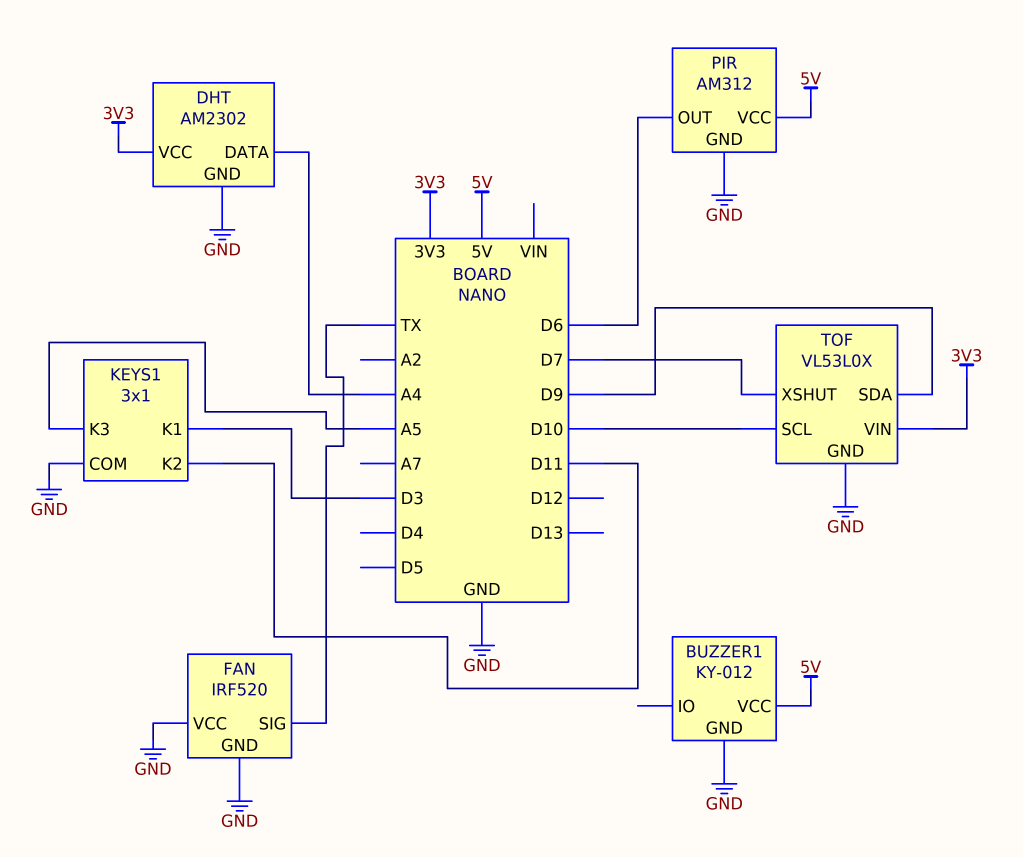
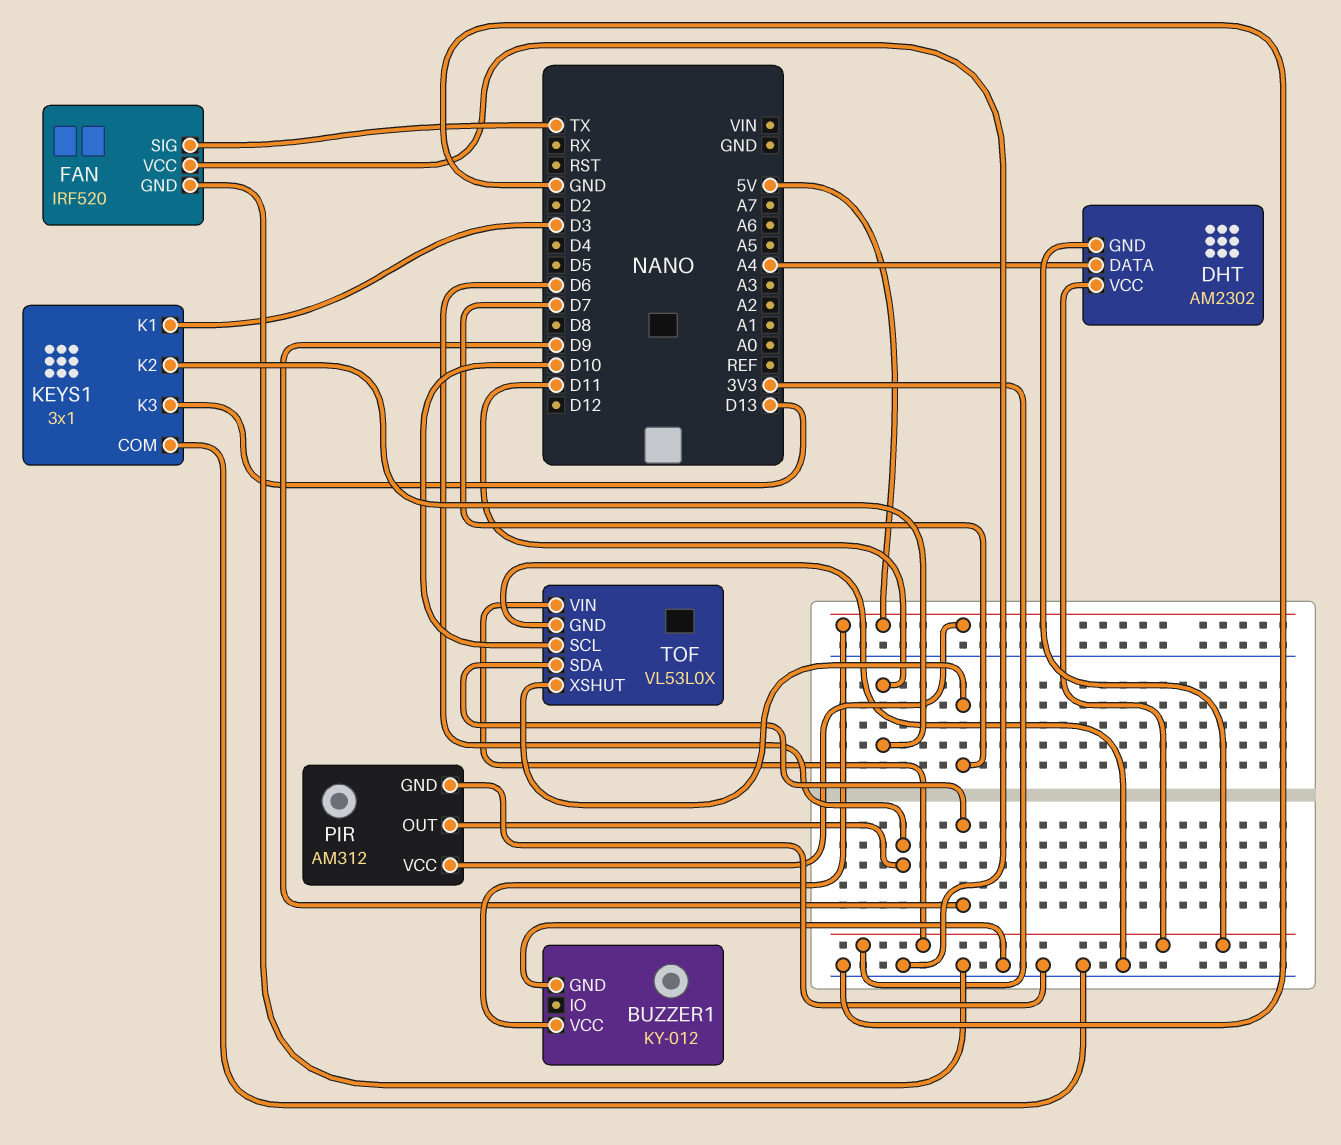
DHT pin GND: GND -> 3V3
KEYS1 pin K3: A5 -> D13

